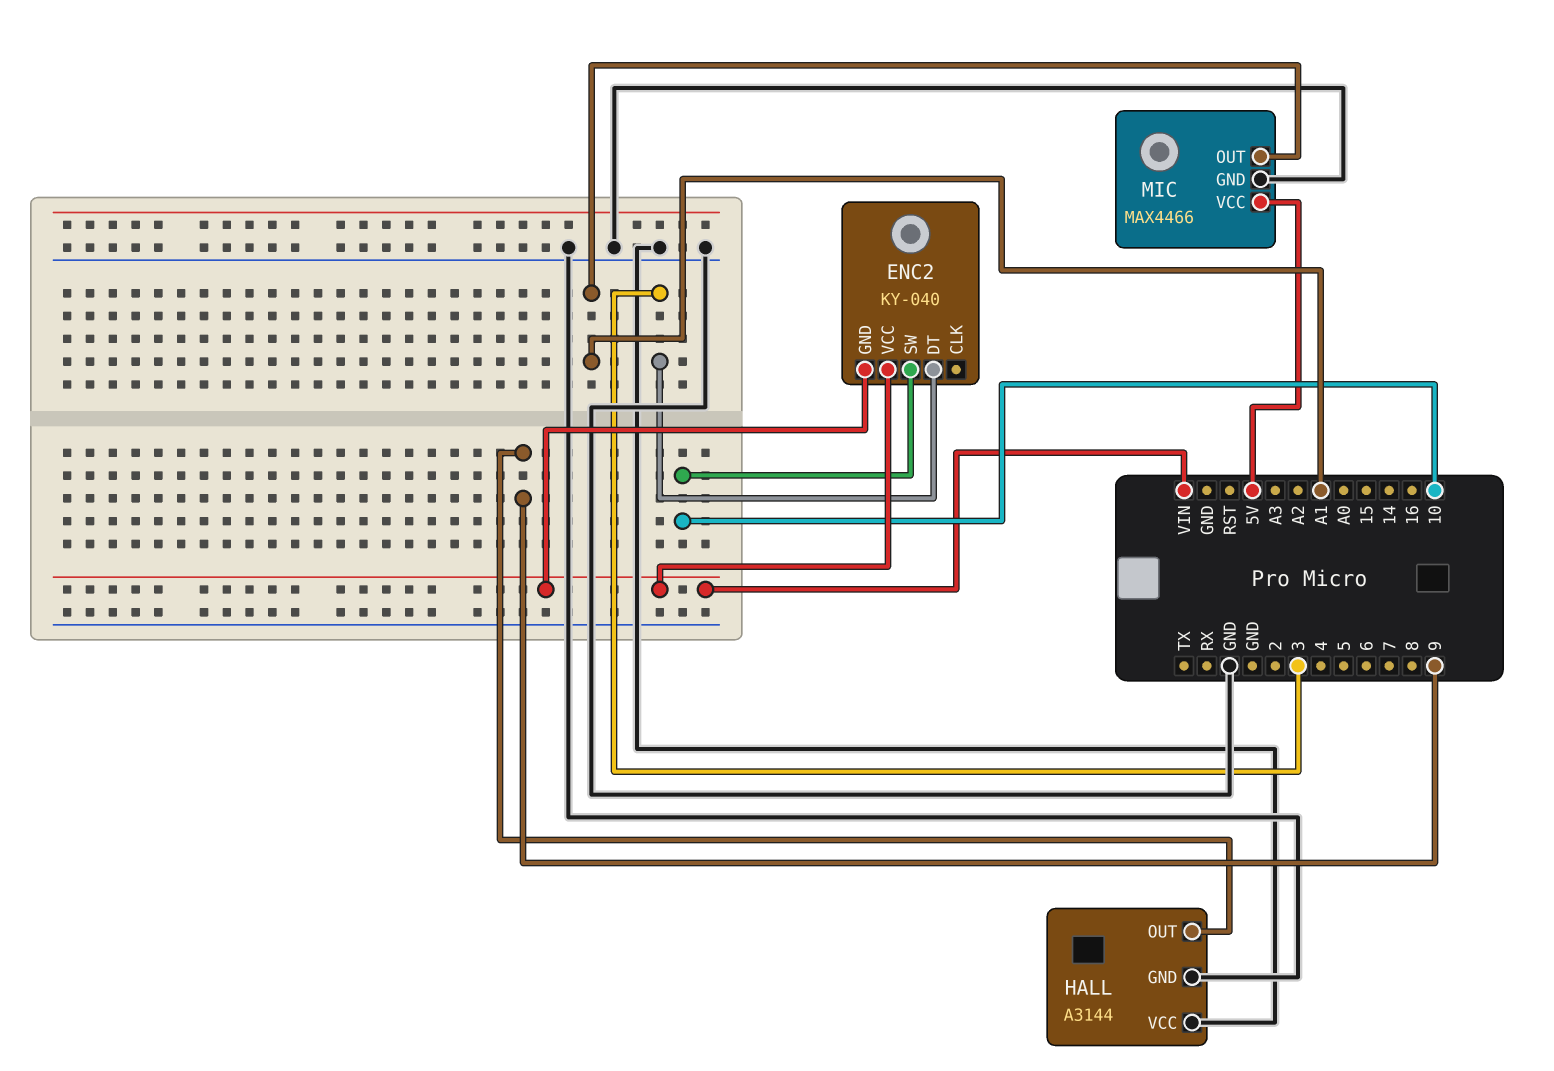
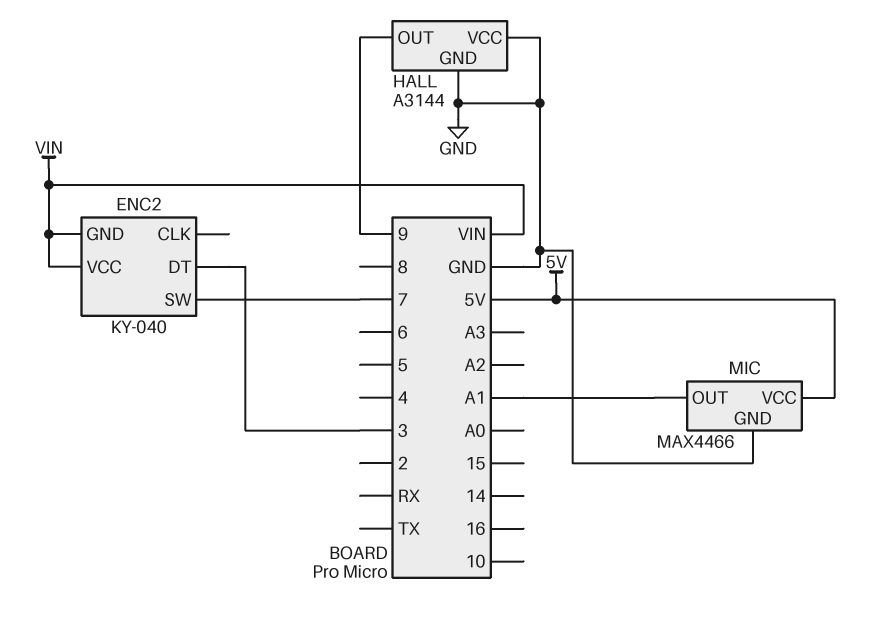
ENC2 pin SW: 10 -> 7

